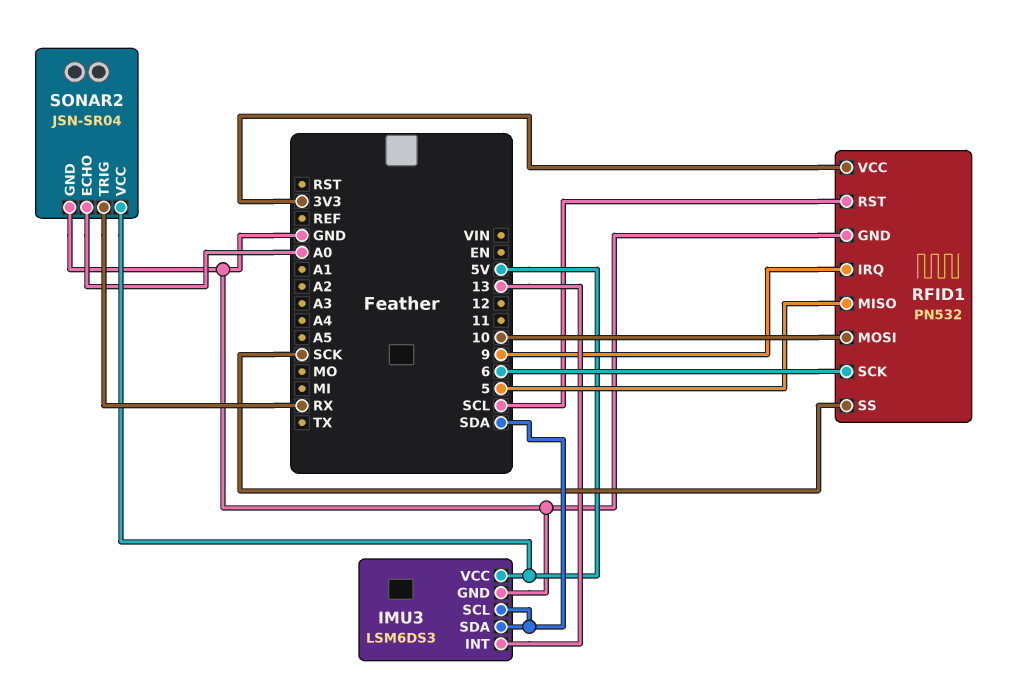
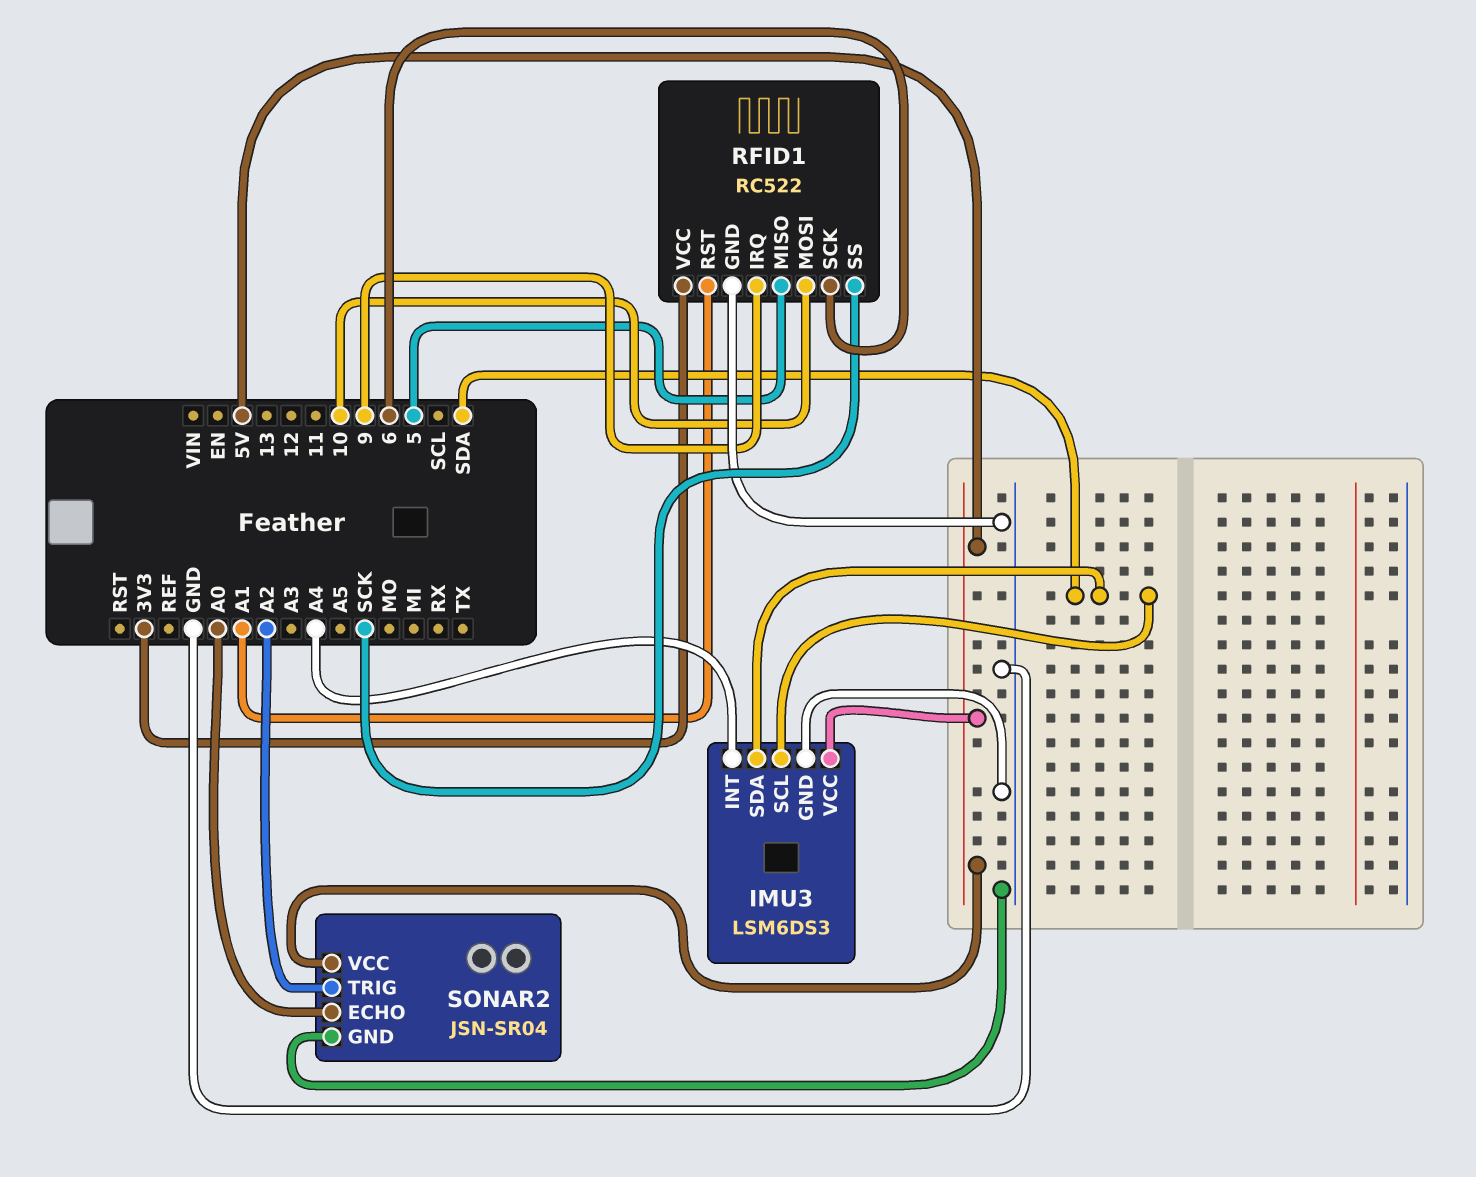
IMU3 pin INT: 13 -> A4
RFID1: PN532 -> RC522
RFID1 pin RST: SCL -> A1
SONAR2 pin TRIG: RX -> A2

